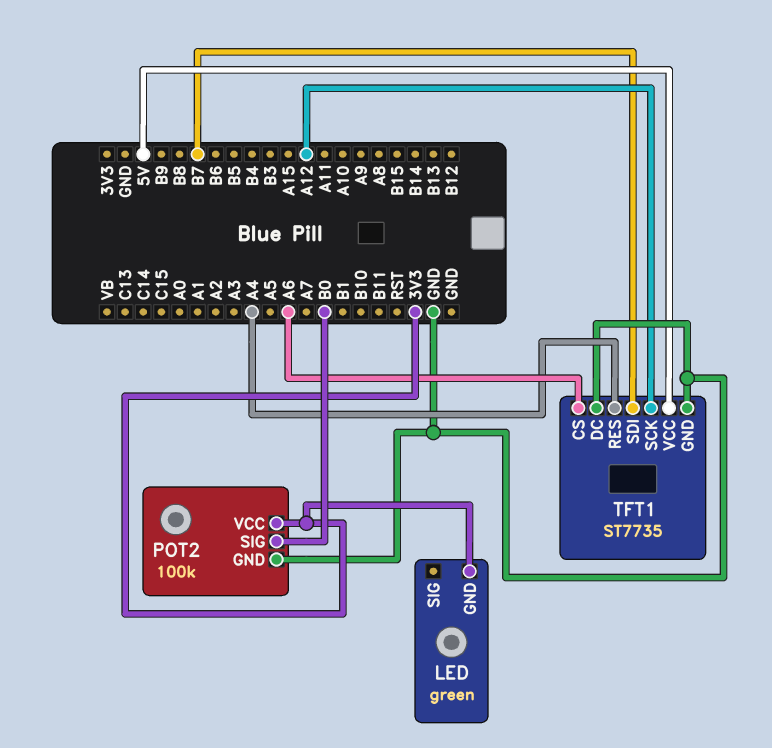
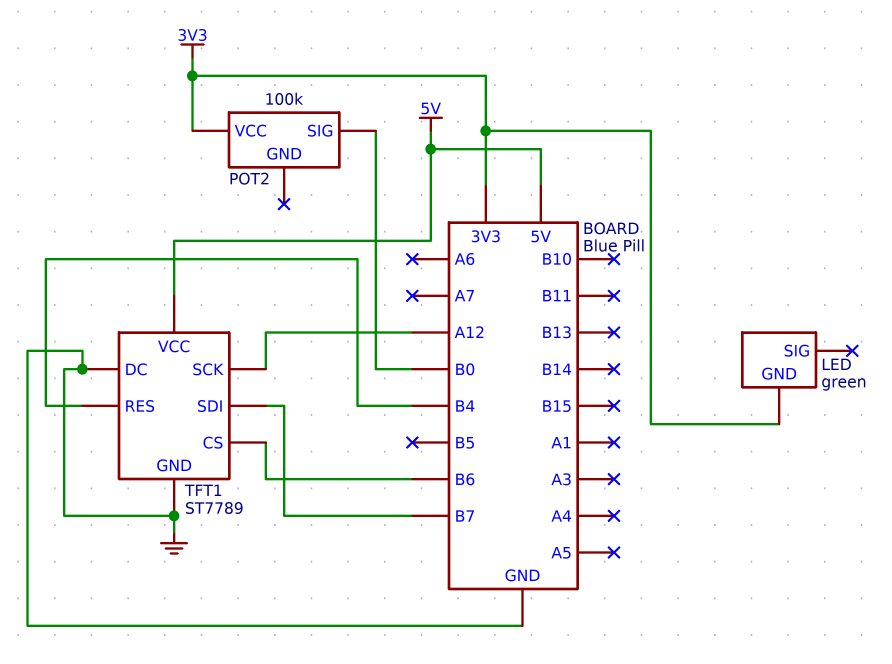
POT2 pin GND: GND -> none
TFT1: ST7735 -> ST7789
TFT1 pin CS: A6 -> B6
TFT1 pin RES: A4 -> B4

